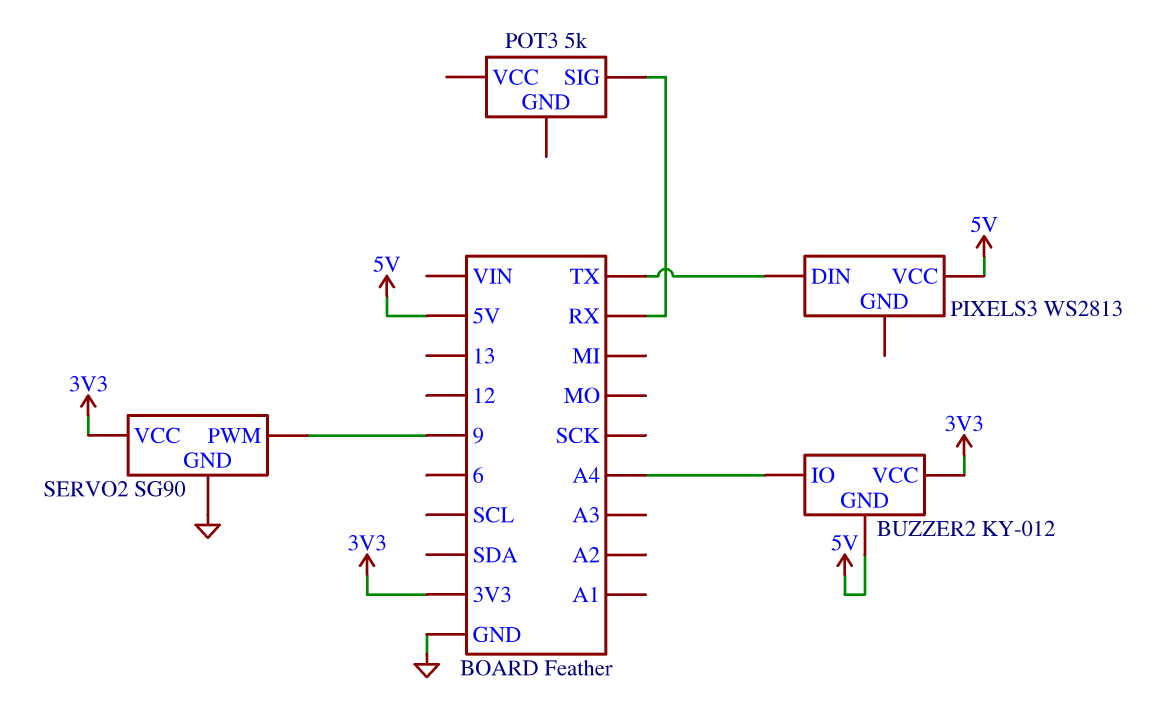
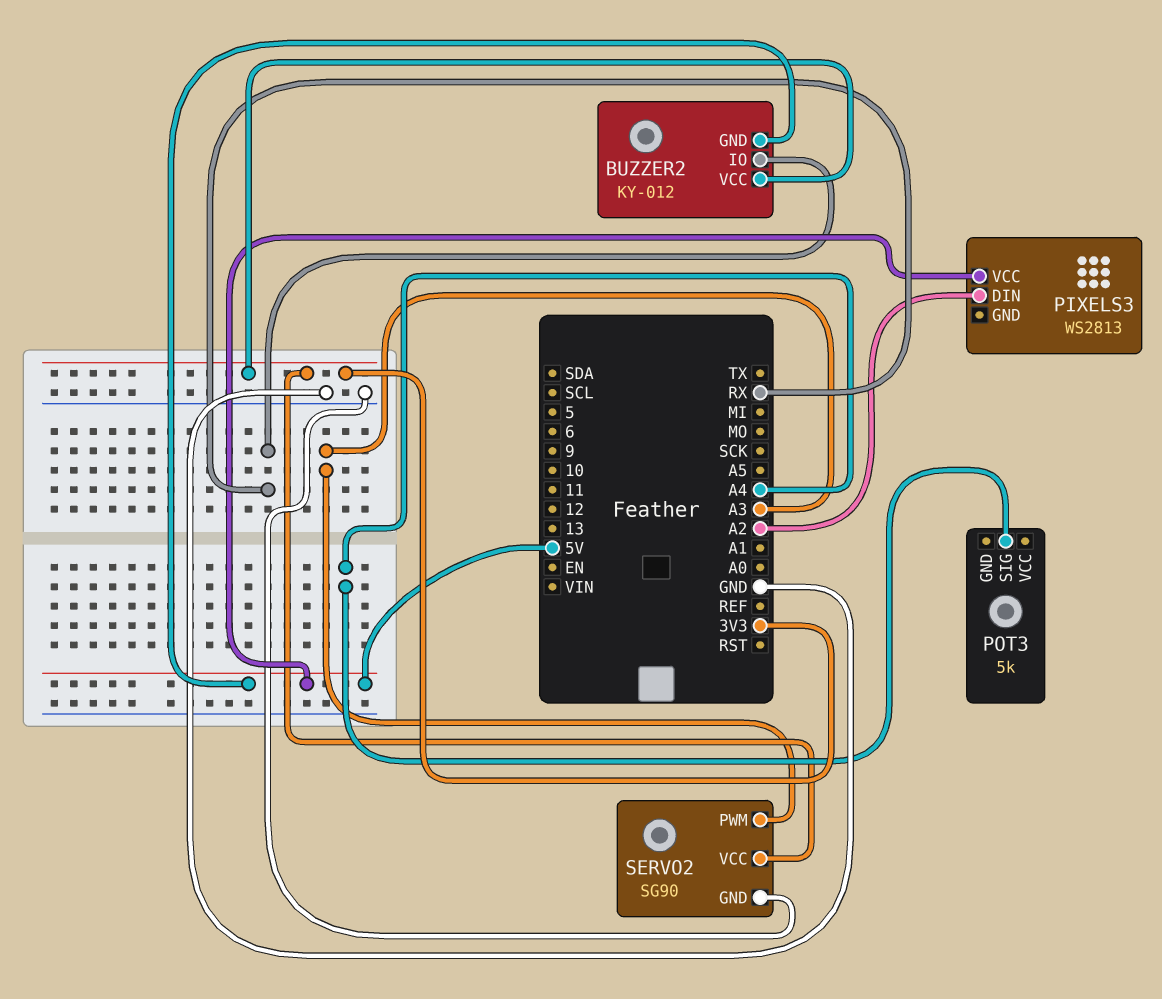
BUZZER2 pin IO: A4 -> RX
PIXELS3 pin DIN: TX -> A2
POT3 pin SIG: RX -> A4
SERVO2 pin PWM: 9 -> A3

